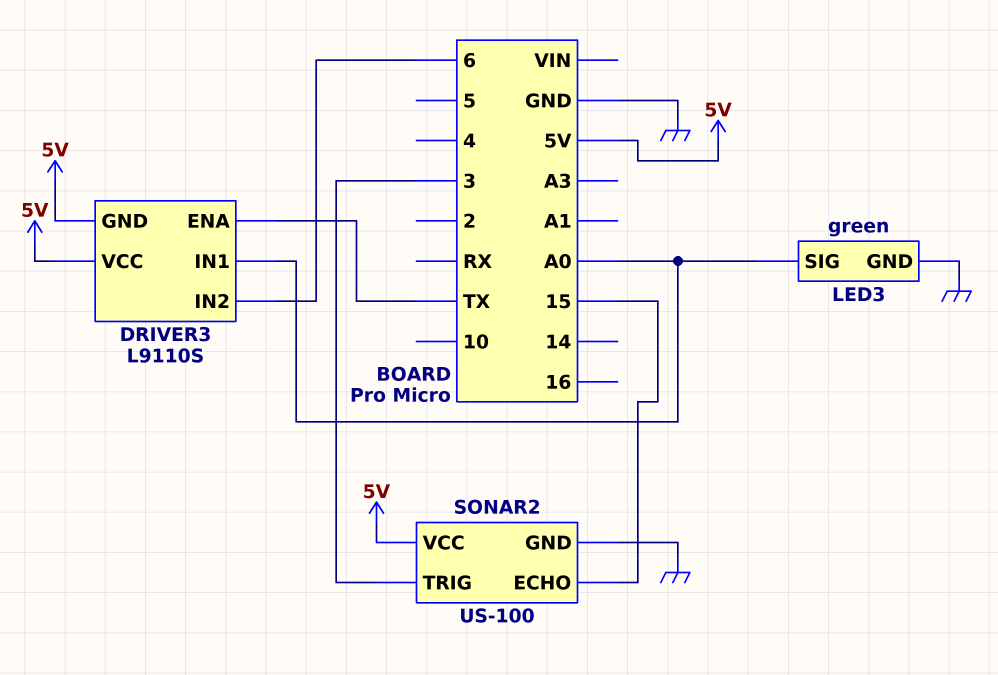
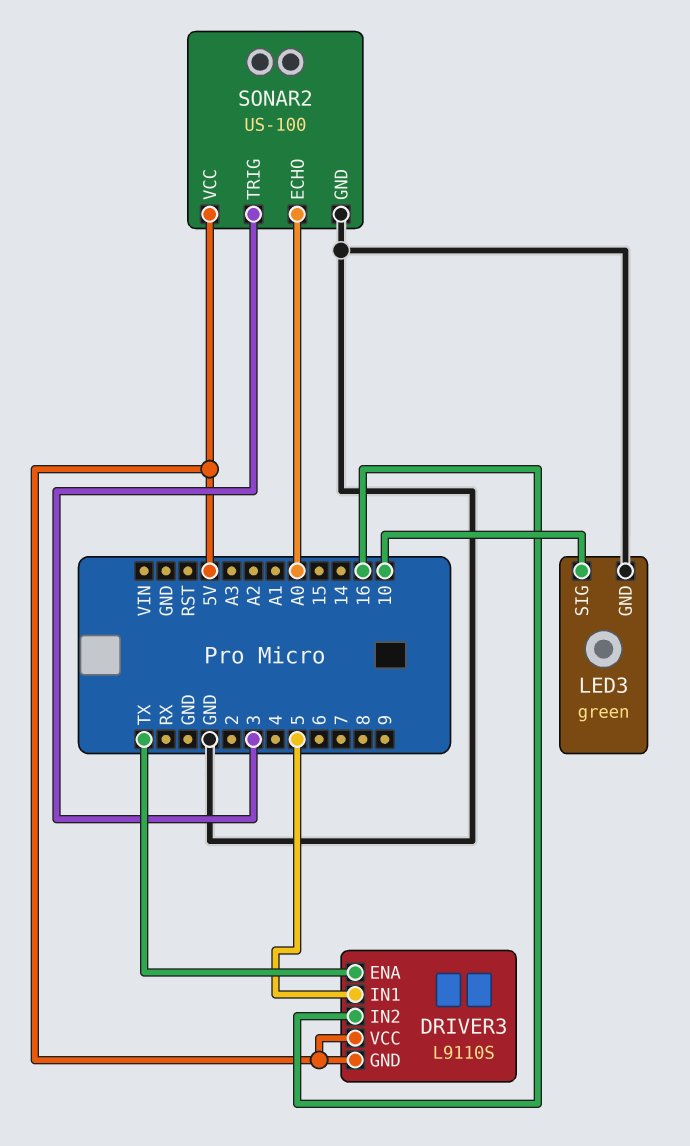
DRIVER3 pin IN1: A0 -> 5
DRIVER3 pin IN2: 6 -> 16
LED3 pin SIG: A0 -> 10
SONAR2 pin ECHO: 15 -> A0

